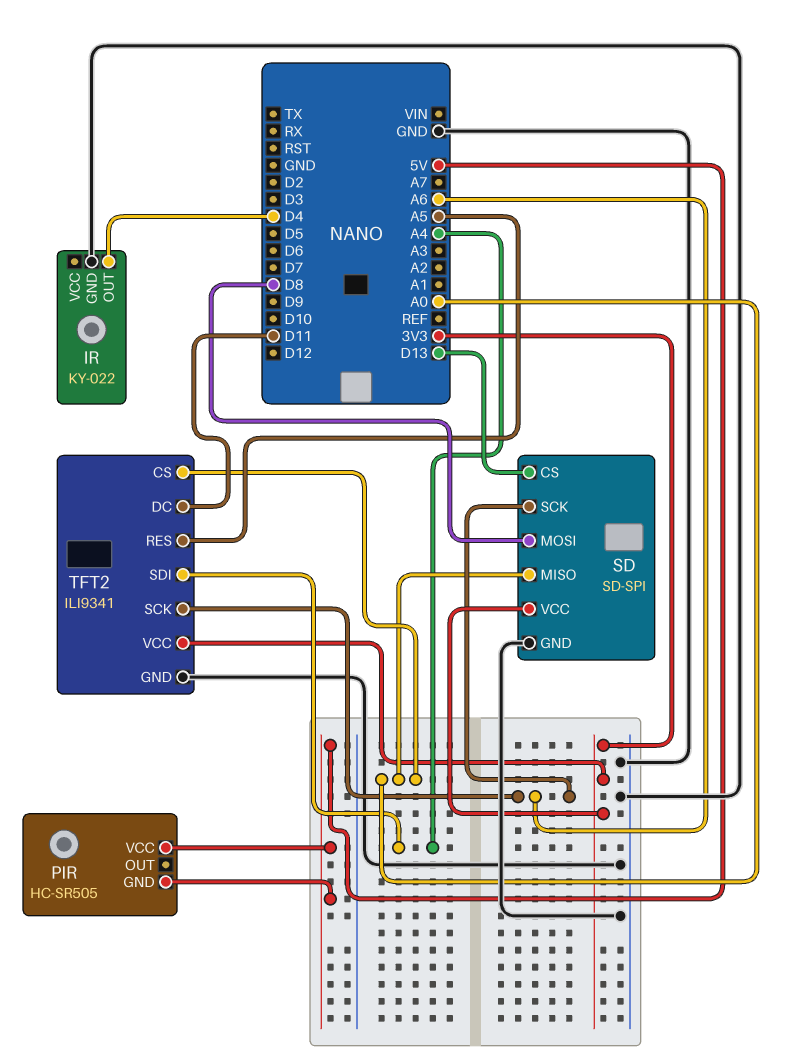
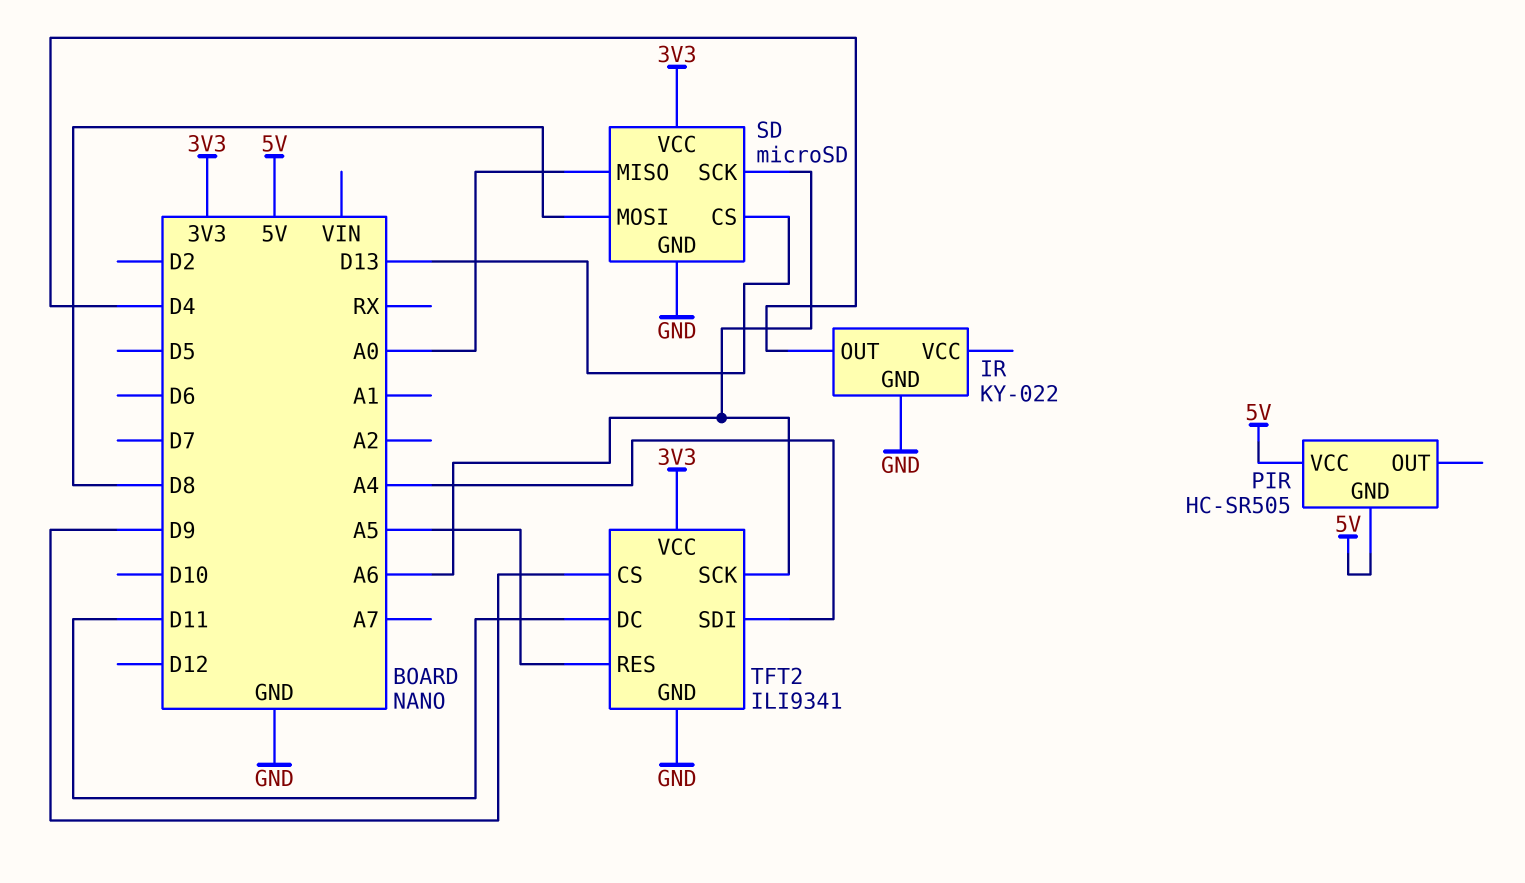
SD: SD-SPI -> microSD
TFT2 pin CS: A0 -> D9

